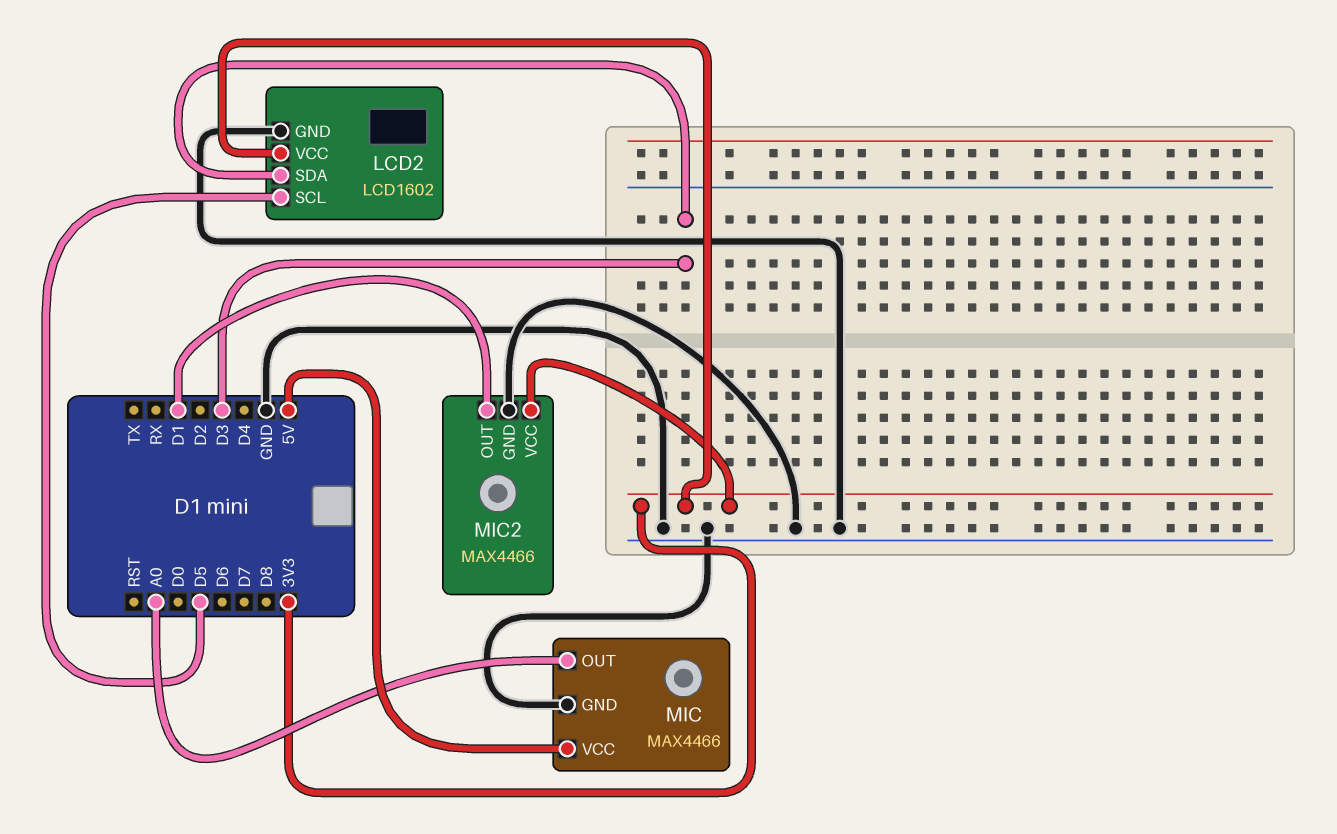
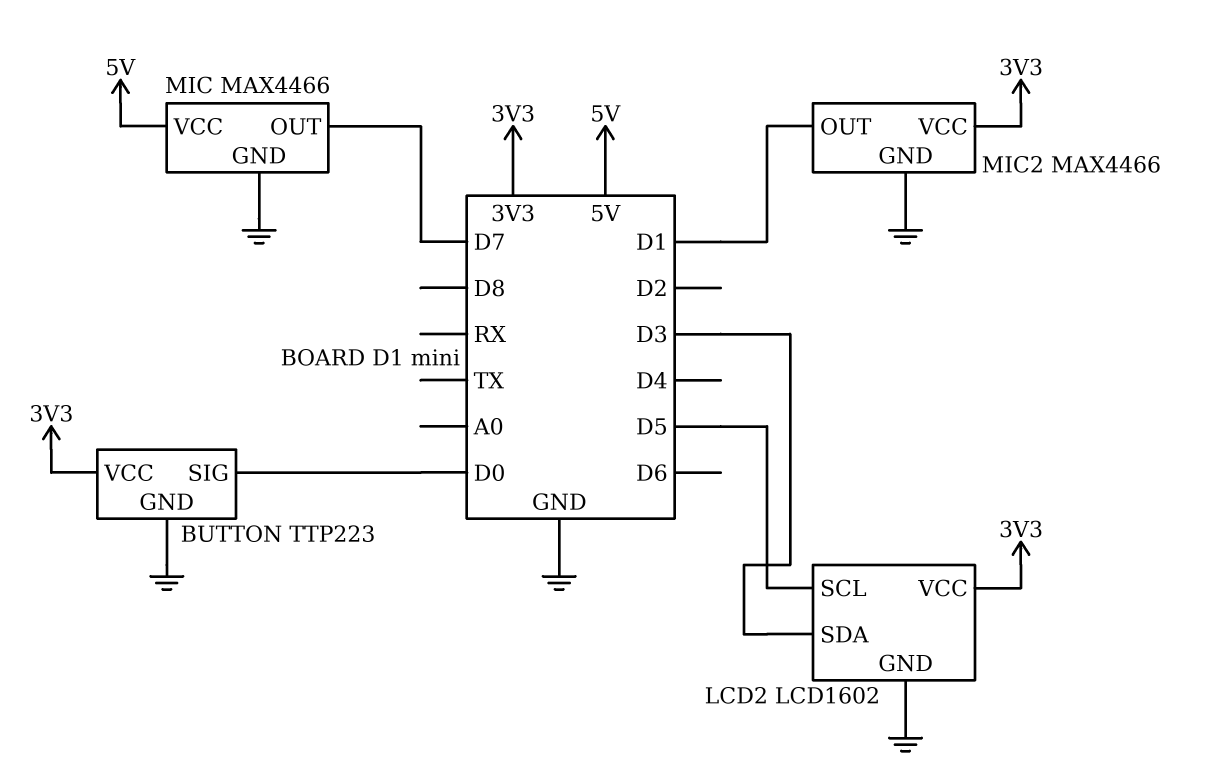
BUTTON: none -> TTP223
BUTTON pin GND: none -> GND
BUTTON pin SIG: none -> D0
BUTTON pin VCC: none -> 3V3
MIC pin OUT: A0 -> D7

